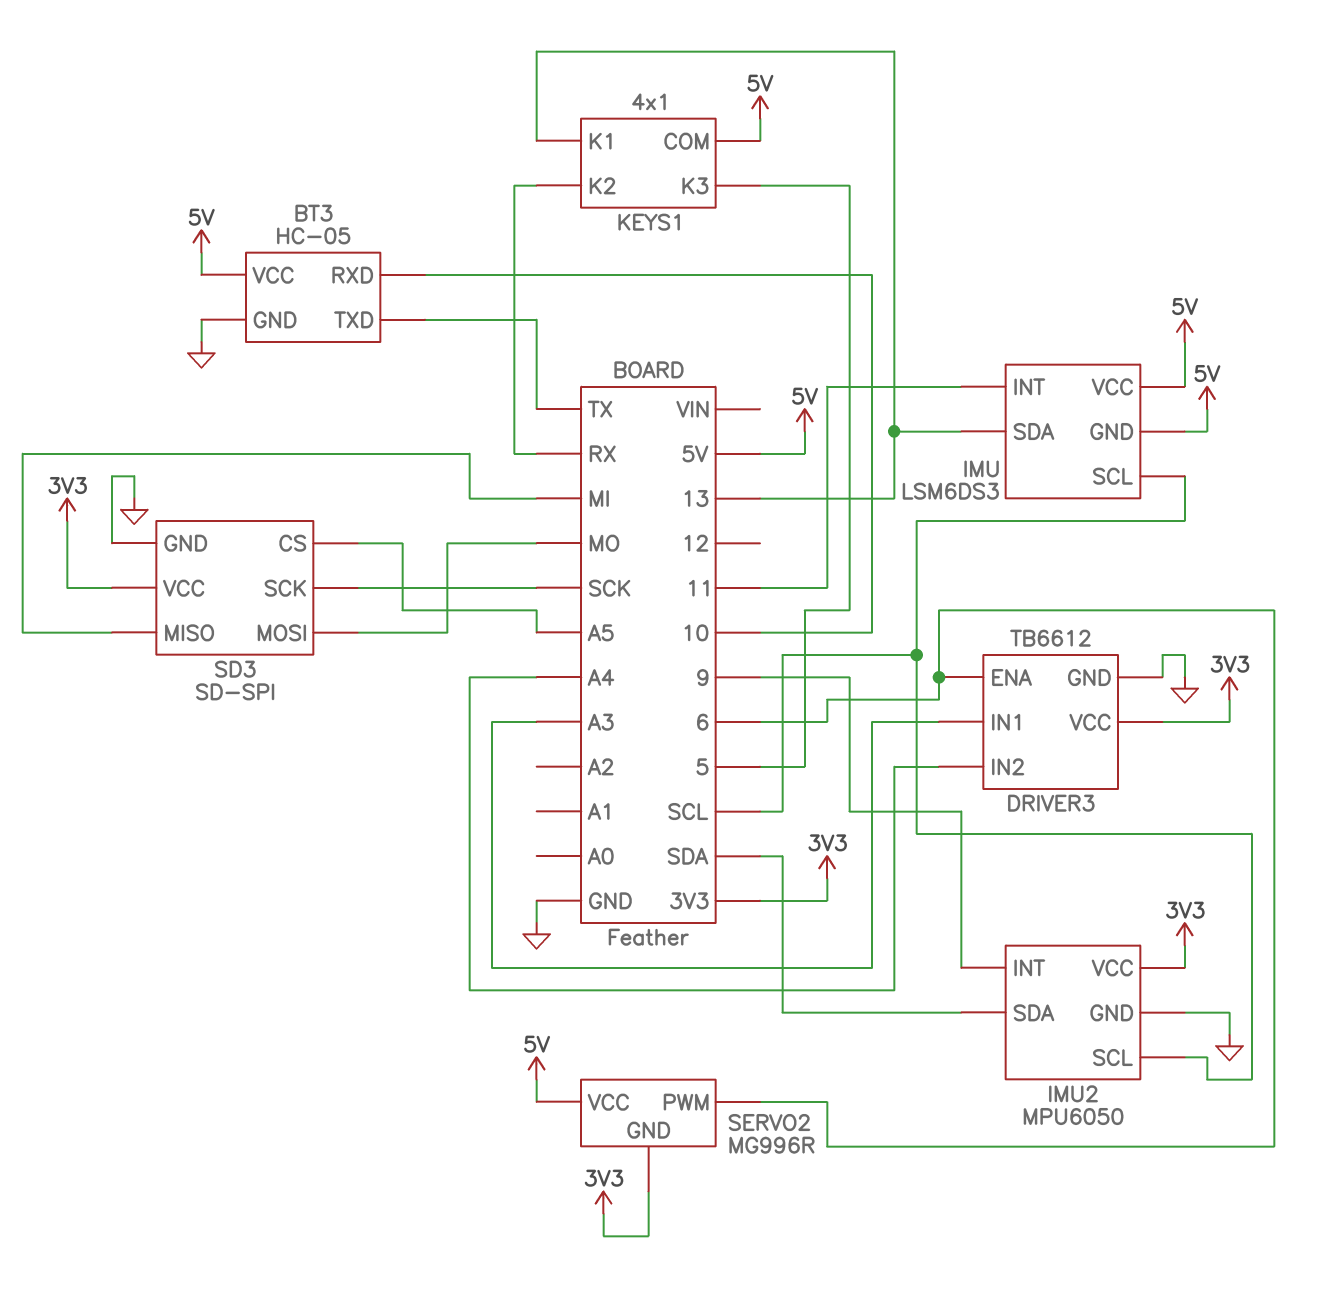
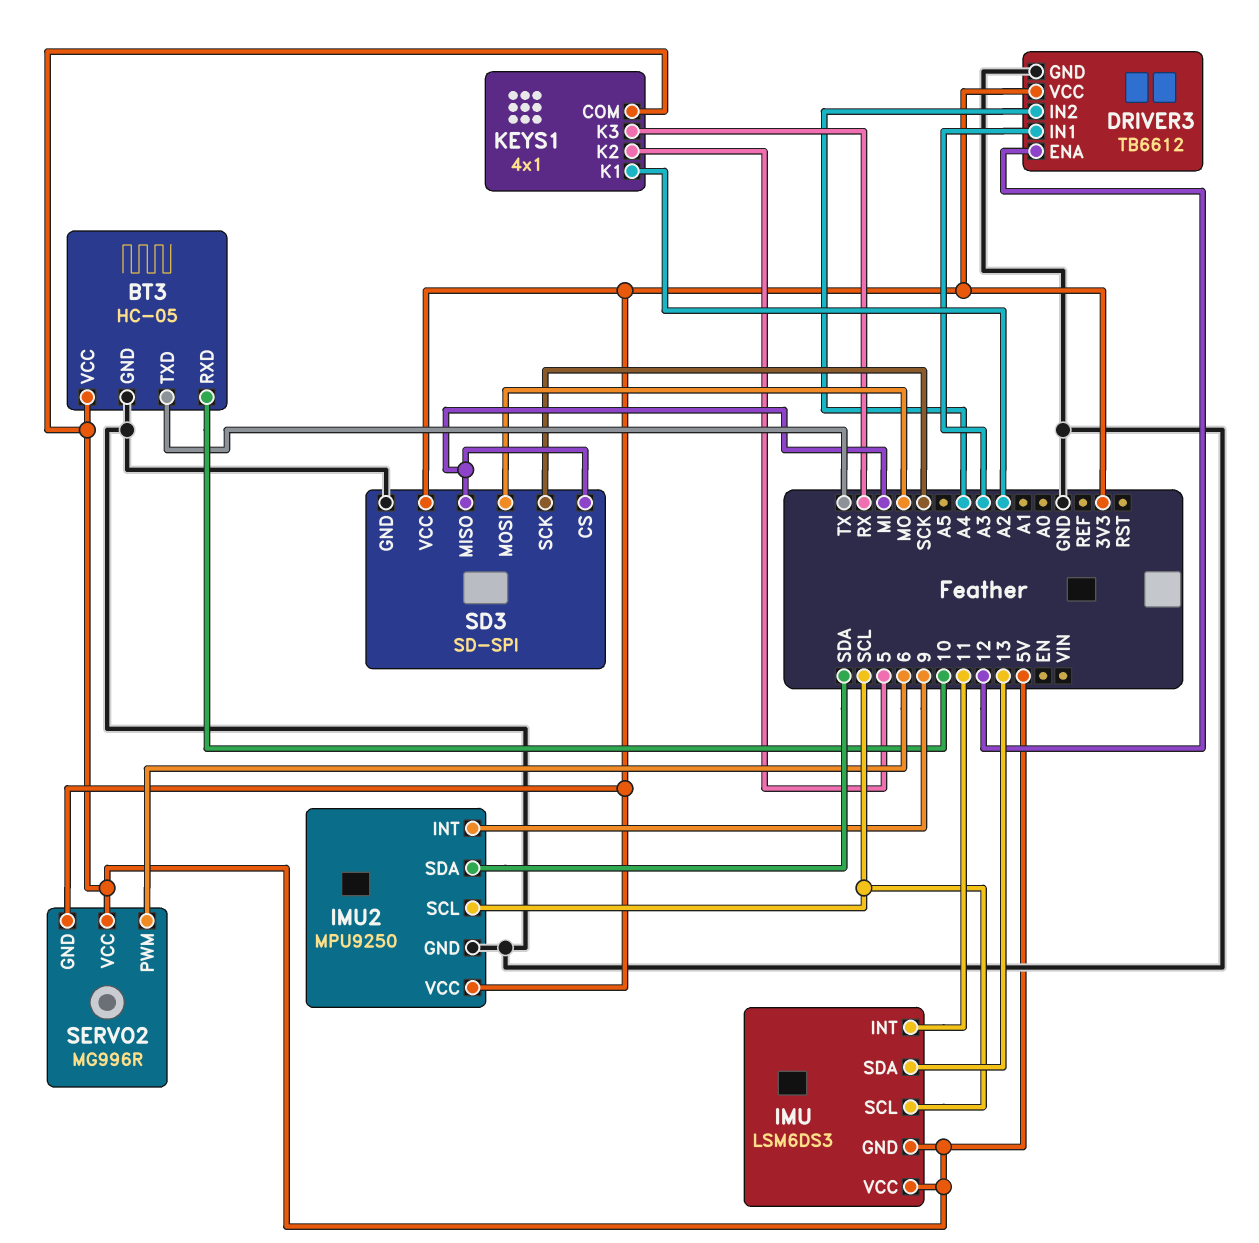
DRIVER3 pin ENA: 6 -> 12
IMU2: MPU6050 -> MPU9250
KEYS1 pin K1: 13 -> A2
KEYS1 pin K2: RX -> 5
KEYS1 pin K3: 5 -> RX
SD3 pin CS: A5 -> MI

